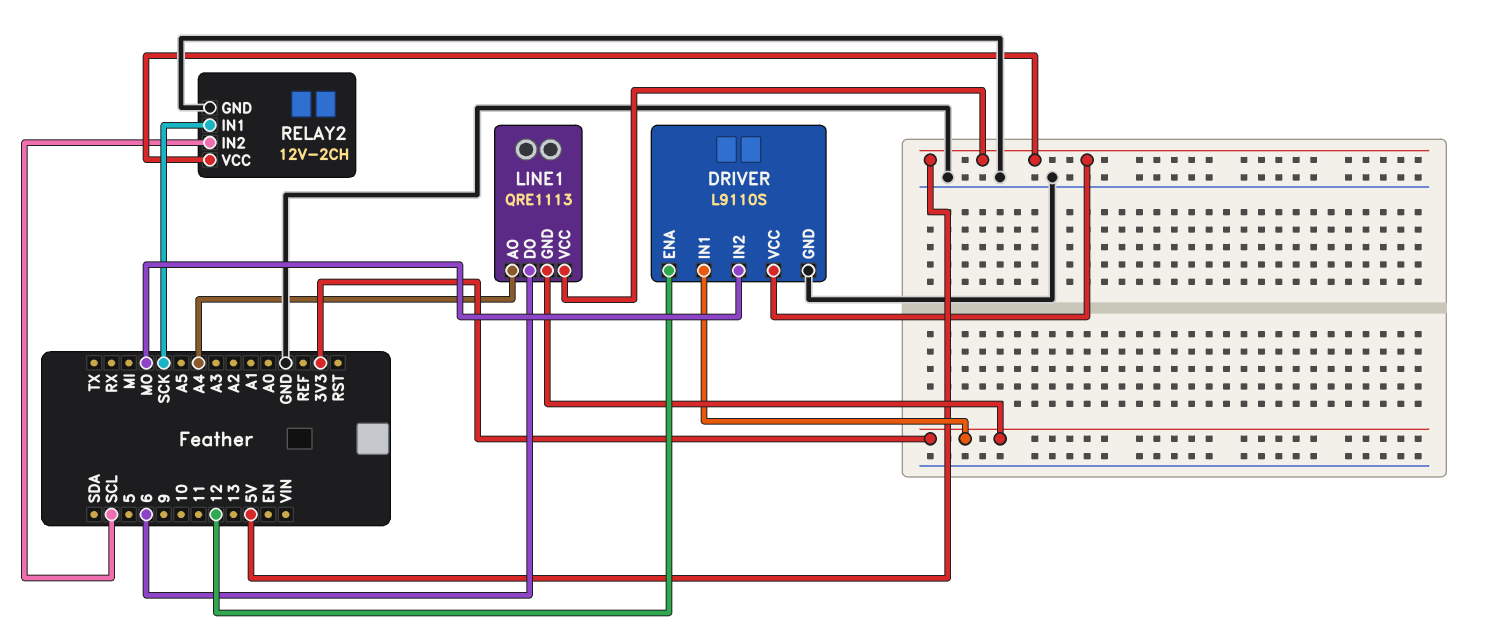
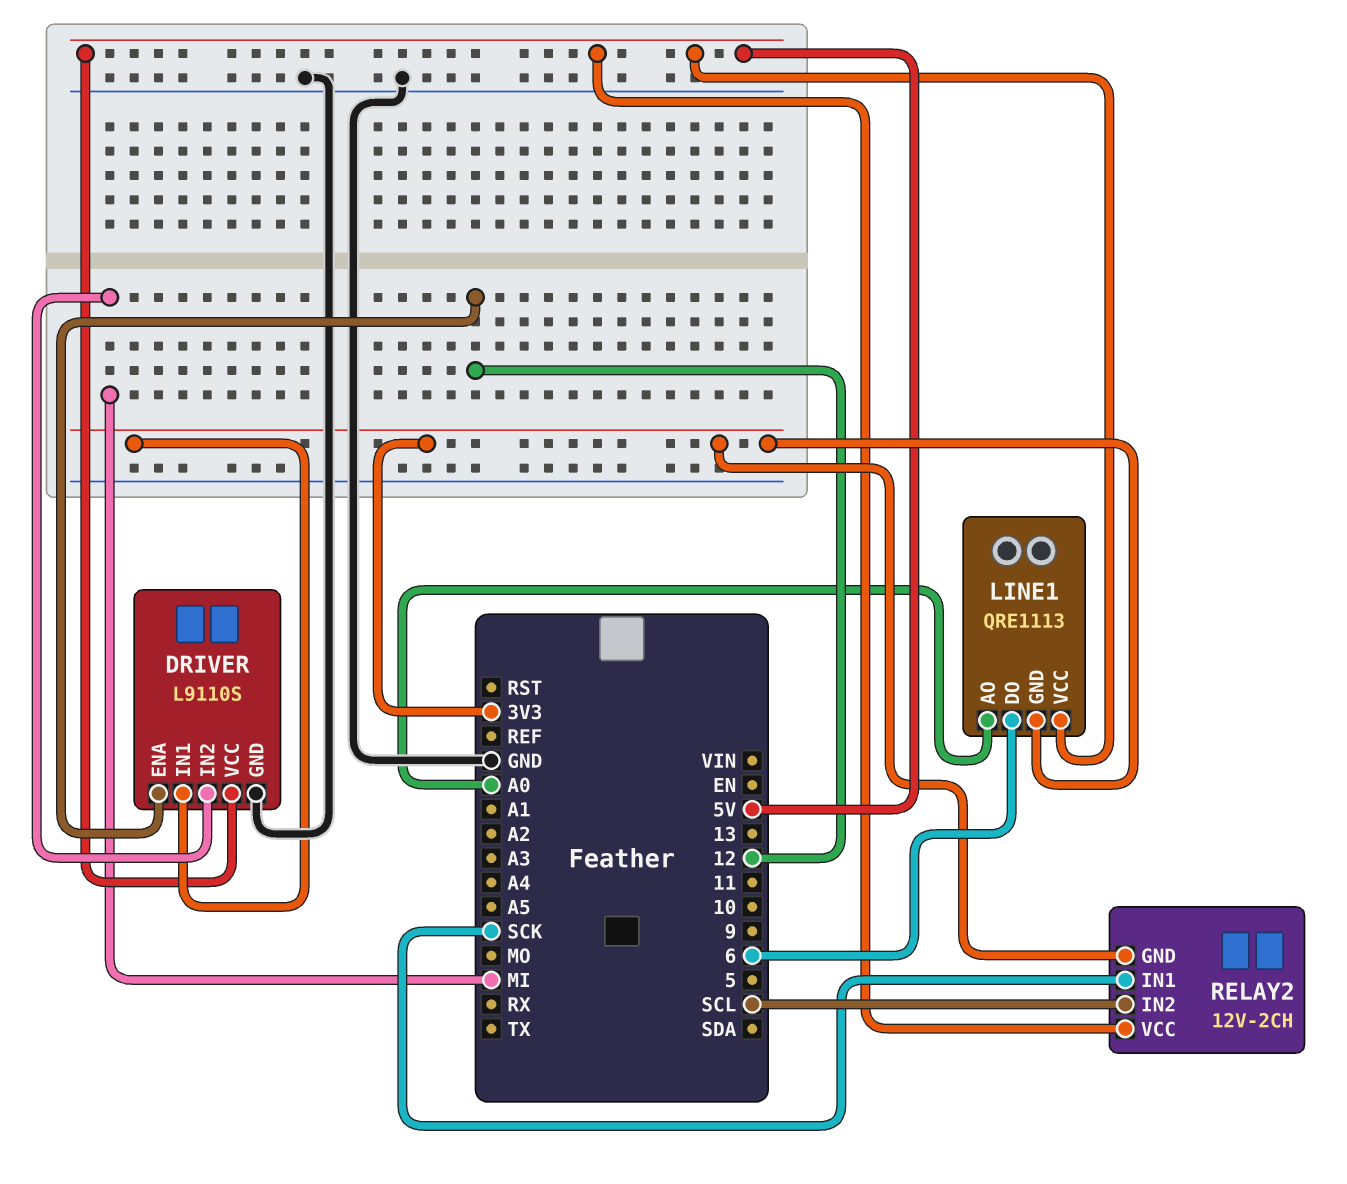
DRIVER pin IN2: MO -> MI
LINE1 pin AO: A4 -> A0
RELAY2 pin GND: GND -> 3V3

